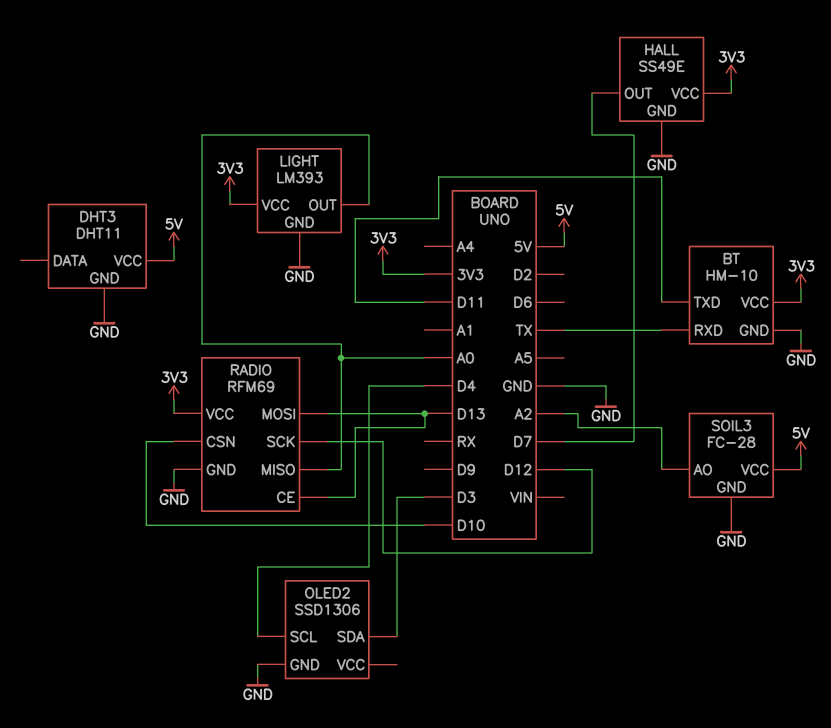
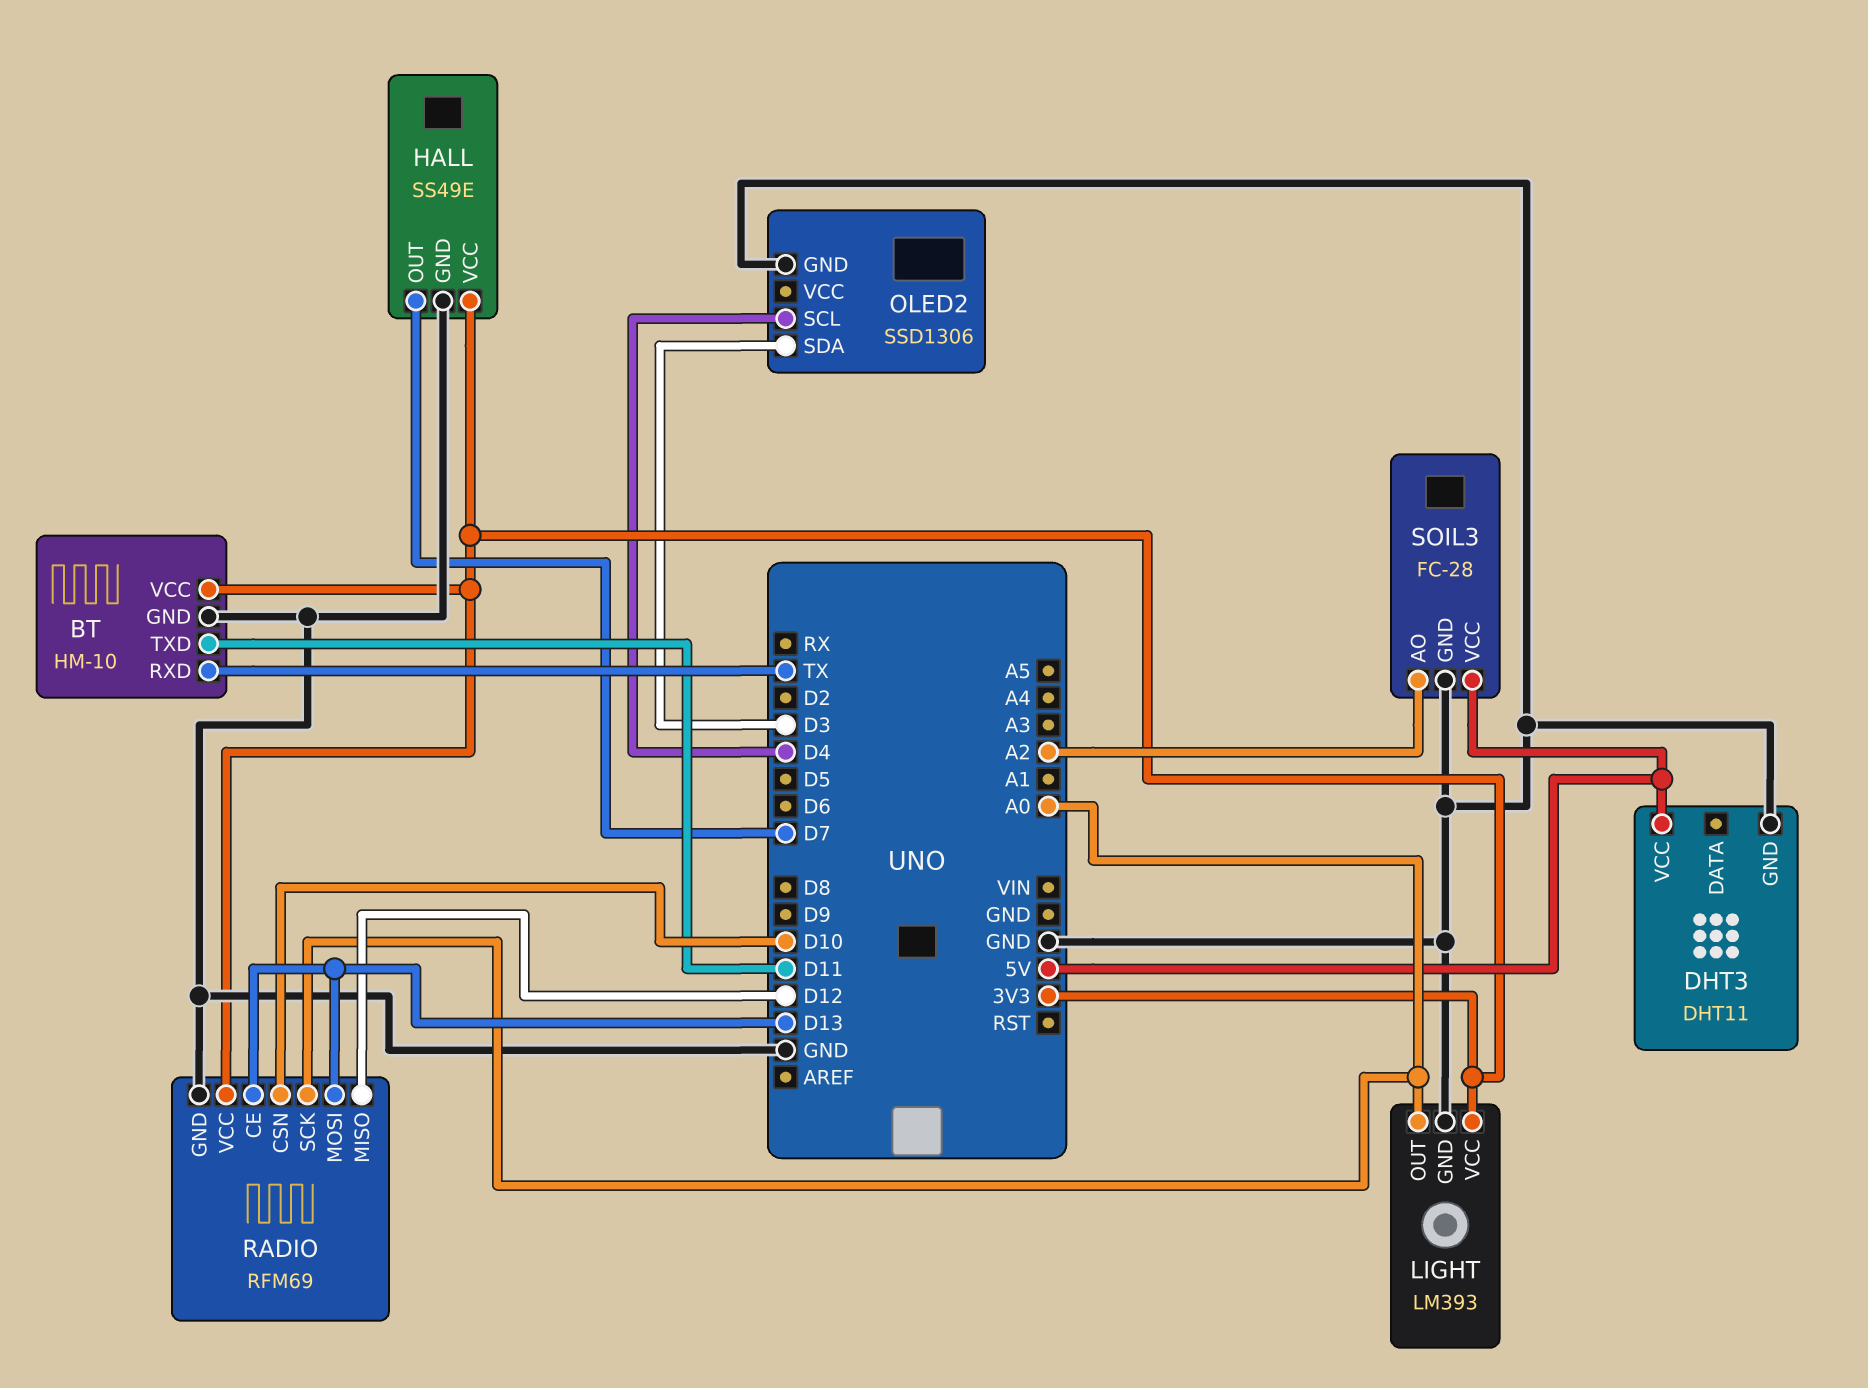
RADIO pin MISO: A0 -> D12
RADIO pin SCK: D12 -> A0

